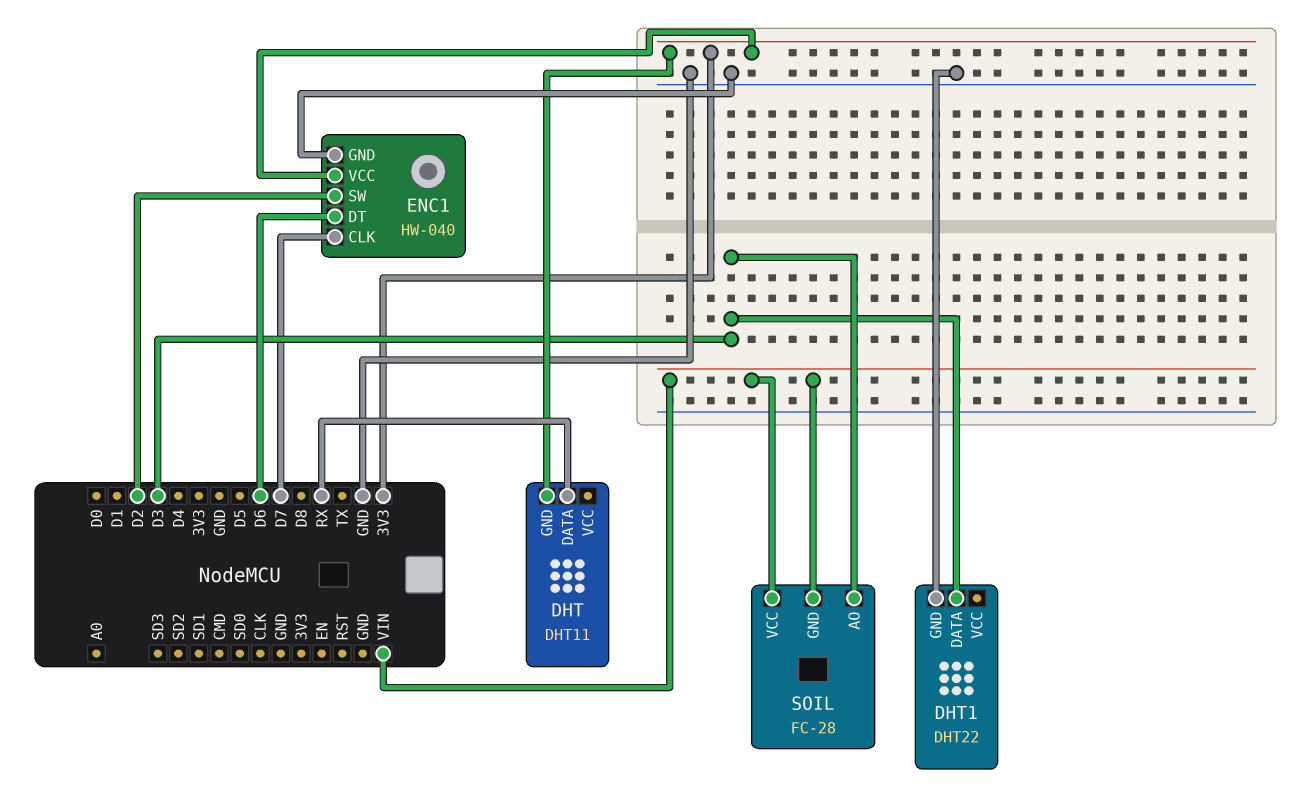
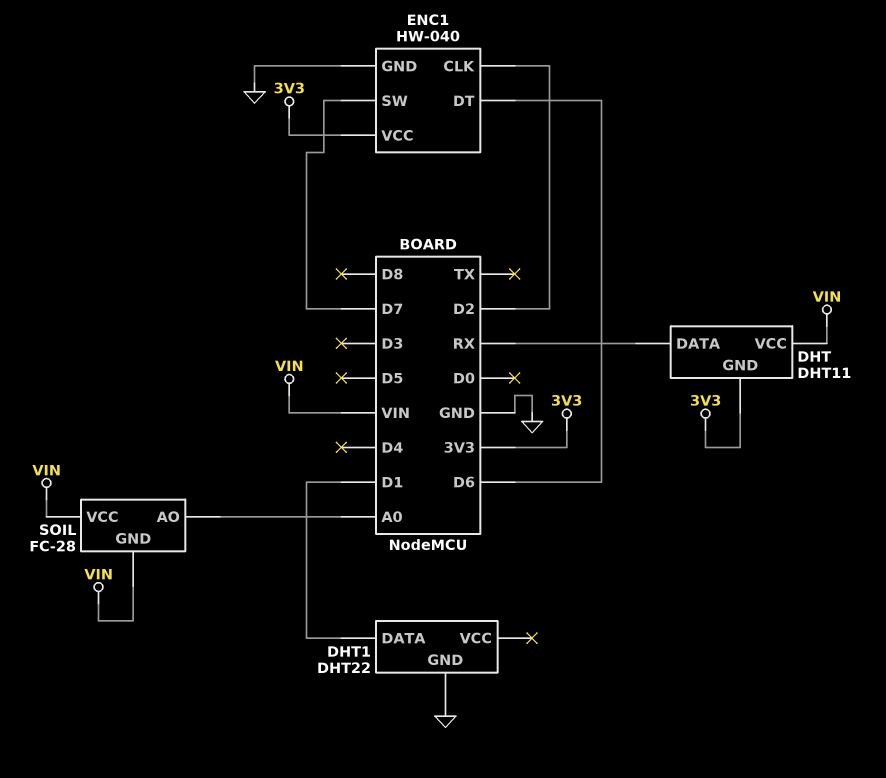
DHT pin VCC: none -> VIN
DHT1 pin DATA: D3 -> D1
ENC1 pin CLK: D7 -> D2
ENC1 pin SW: D2 -> D7
SOIL pin AO: D3 -> A0

